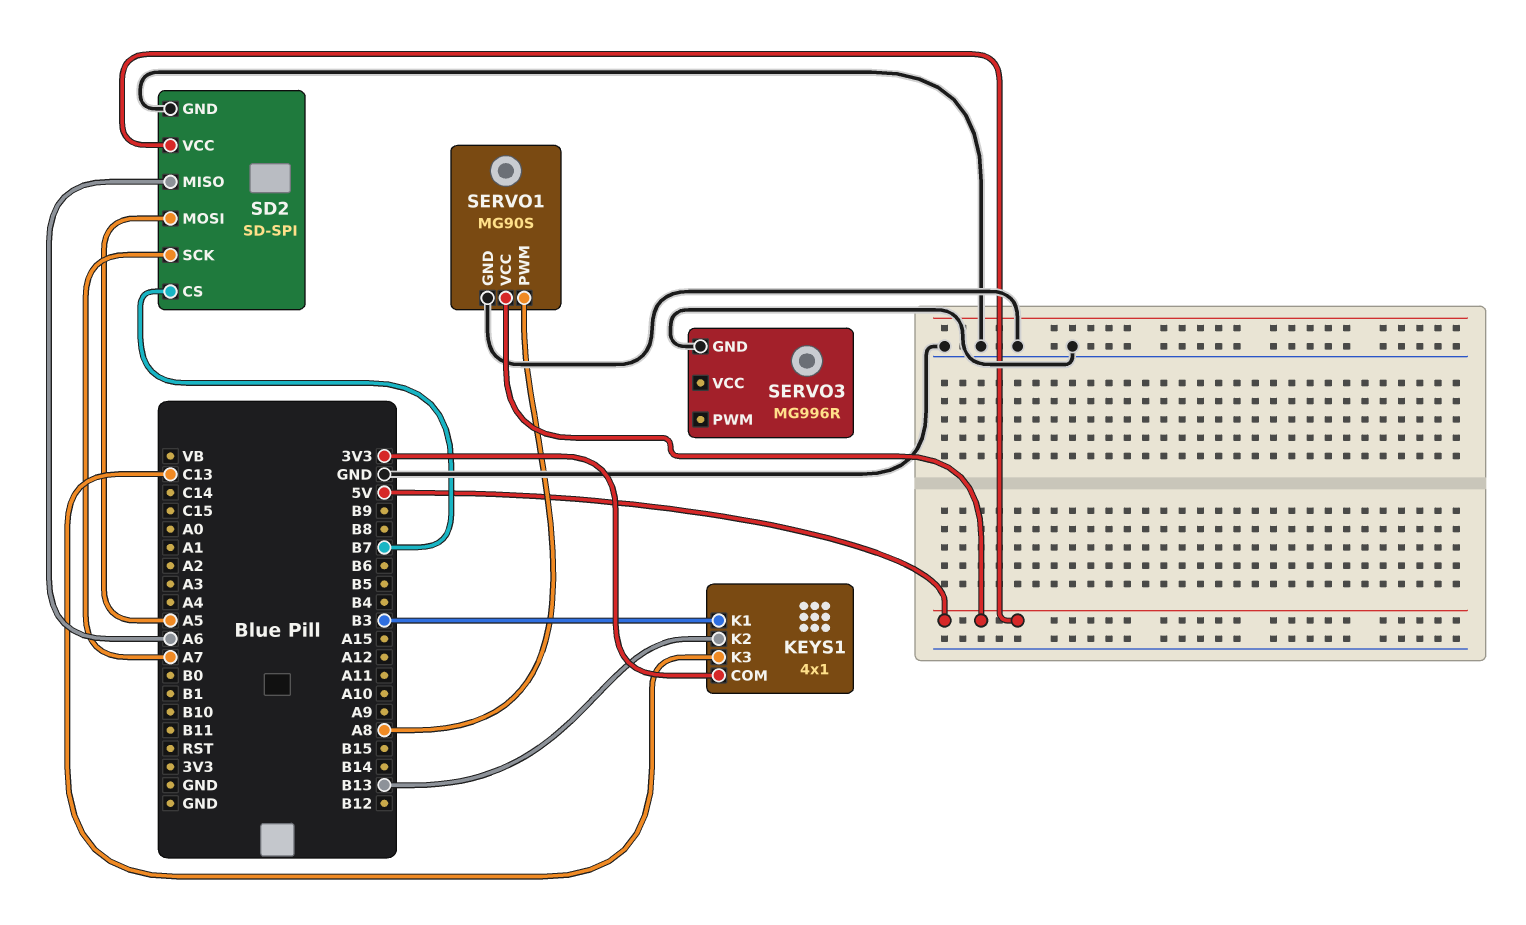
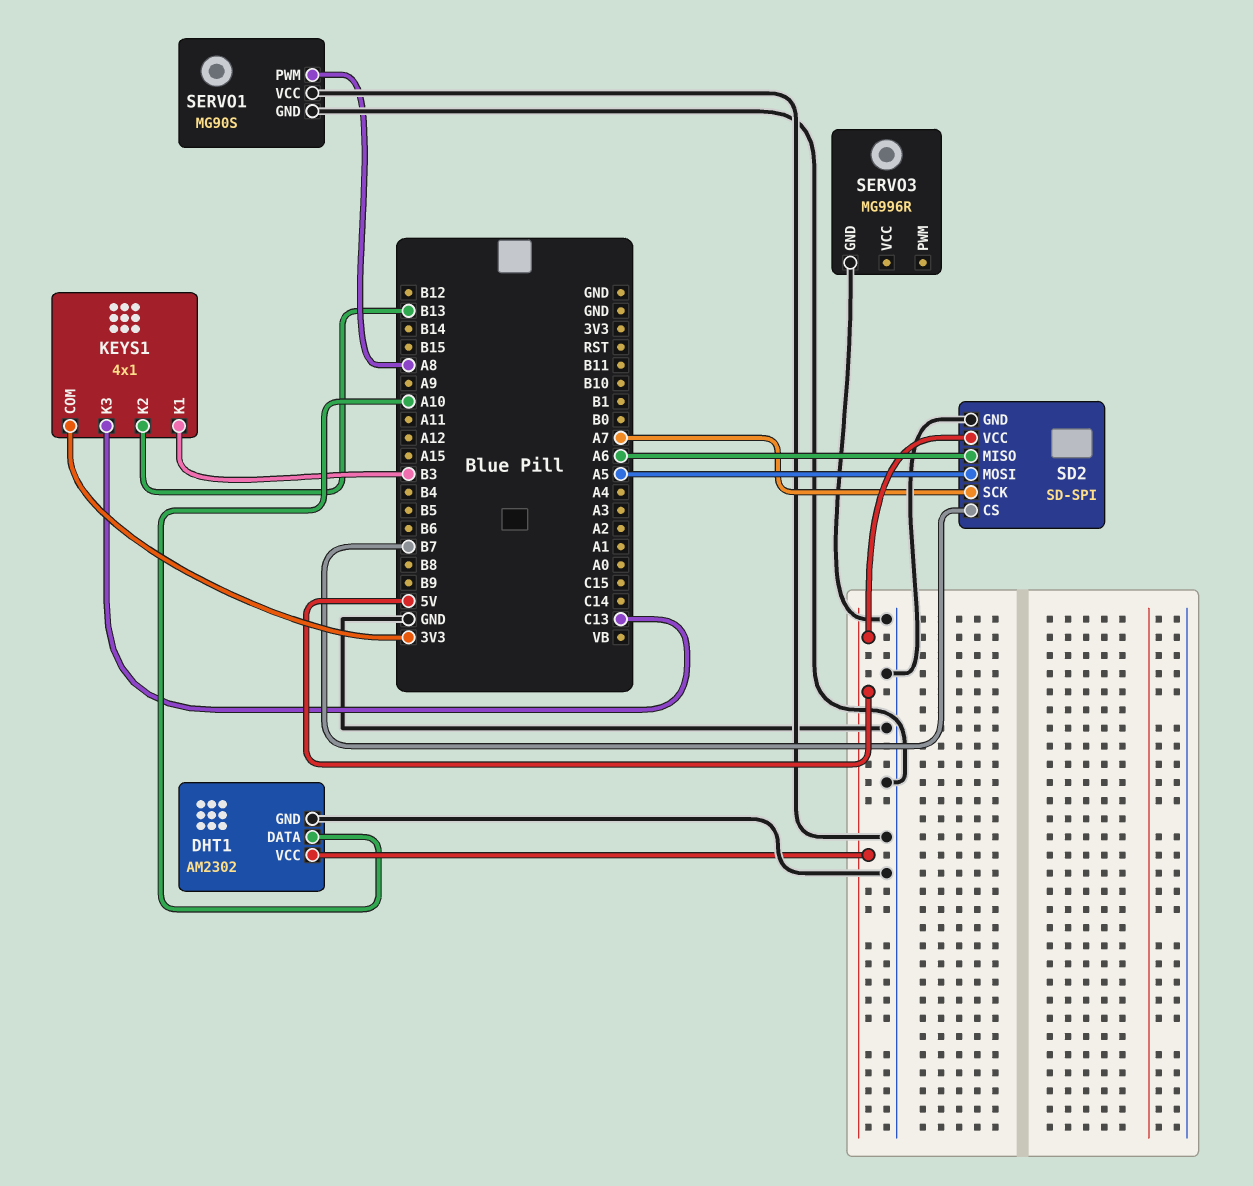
DHT1: none -> AM2302
DHT1 pin DATA: none -> A10
DHT1 pin GND: none -> GND
DHT1 pin VCC: none -> 5V
SERVO1 pin VCC: 5V -> GND

